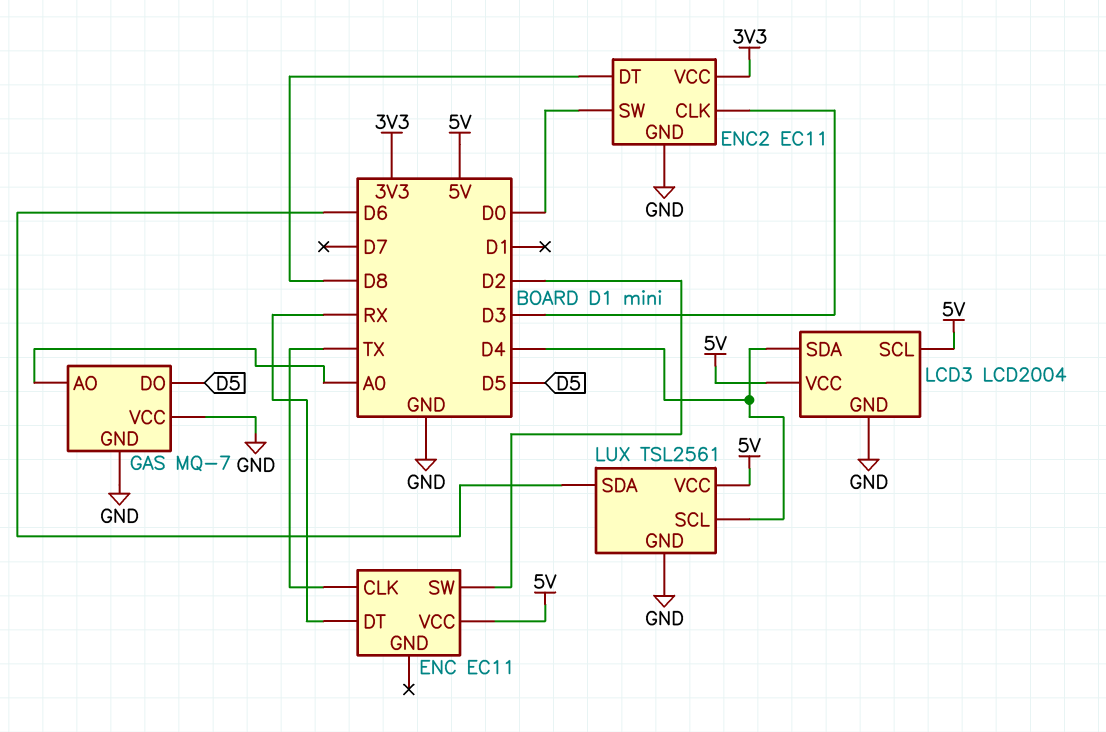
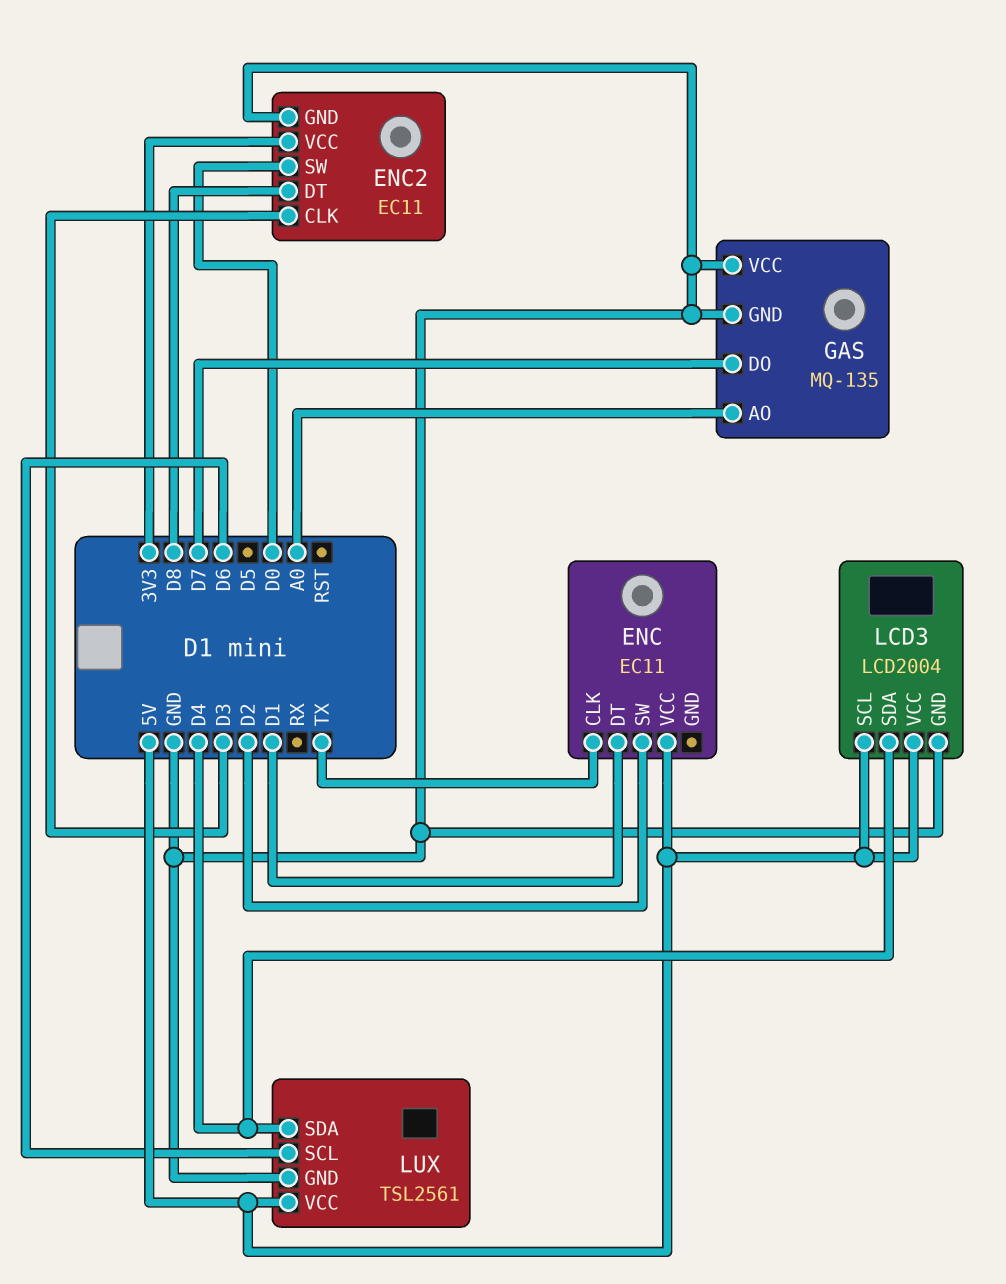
ENC pin DT: RX -> D1
GAS: MQ-7 -> MQ-135
GAS pin DO: D5 -> D7
LUX pin SCL: D4 -> D6
LUX pin SDA: D6 -> D4

